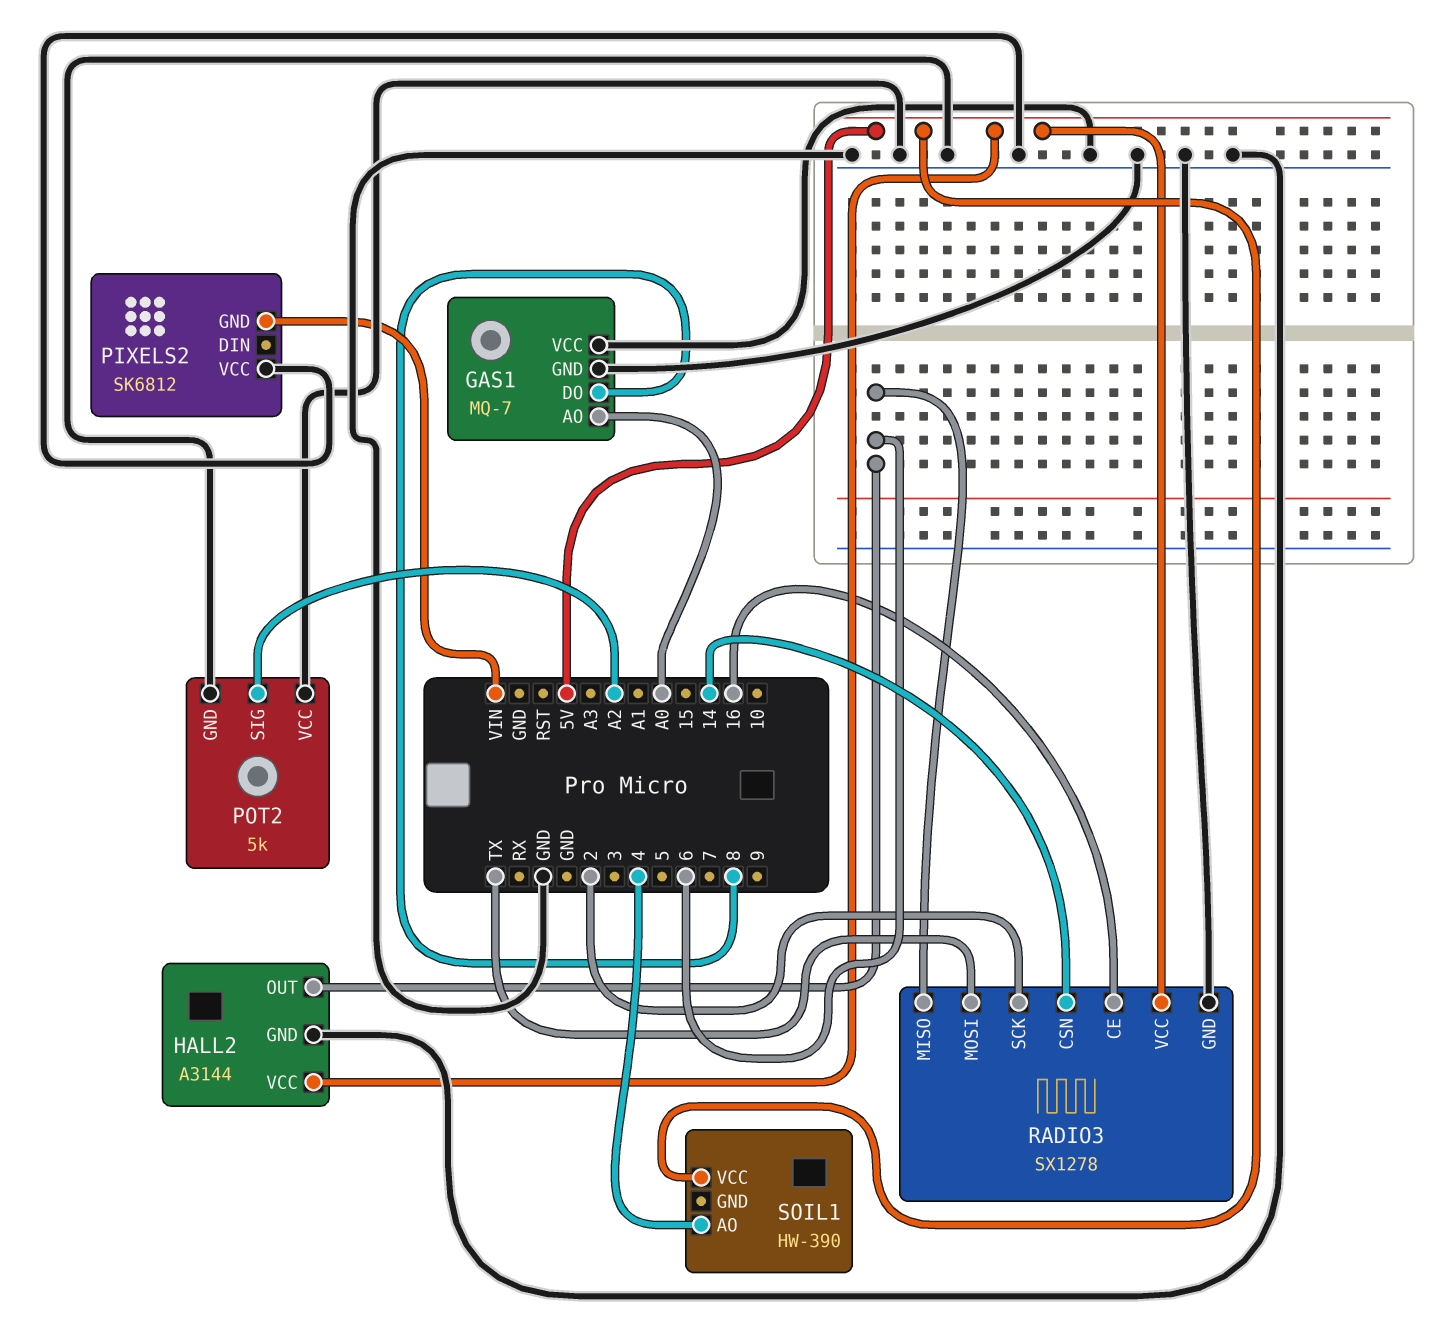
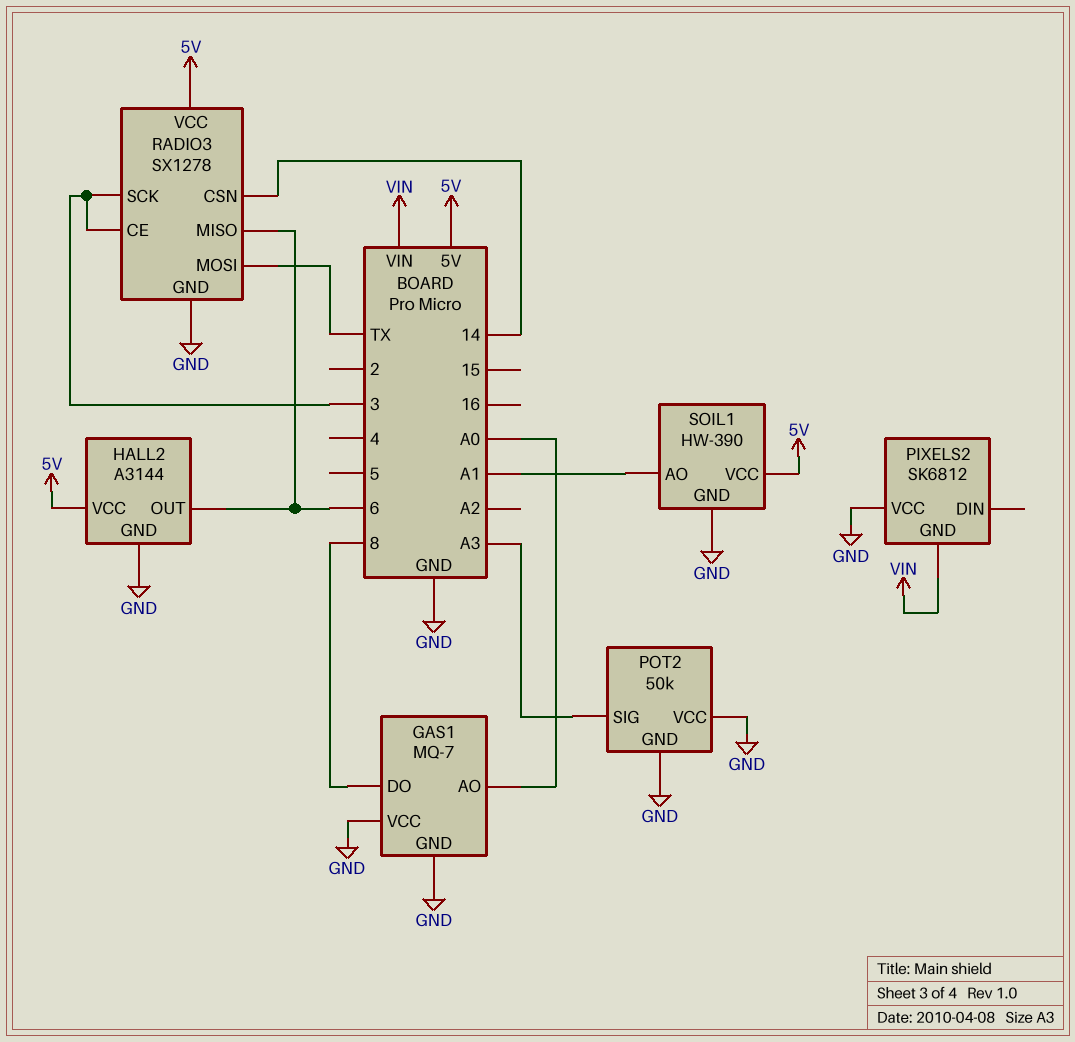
POT2: 5k -> 50k
POT2 pin SIG: A2 -> A3
RADIO3 pin CE: 16 -> 3
RADIO3 pin SCK: 2 -> 3
SOIL1 pin AO: 4 -> A1
SOIL1 pin GND: none -> GND

